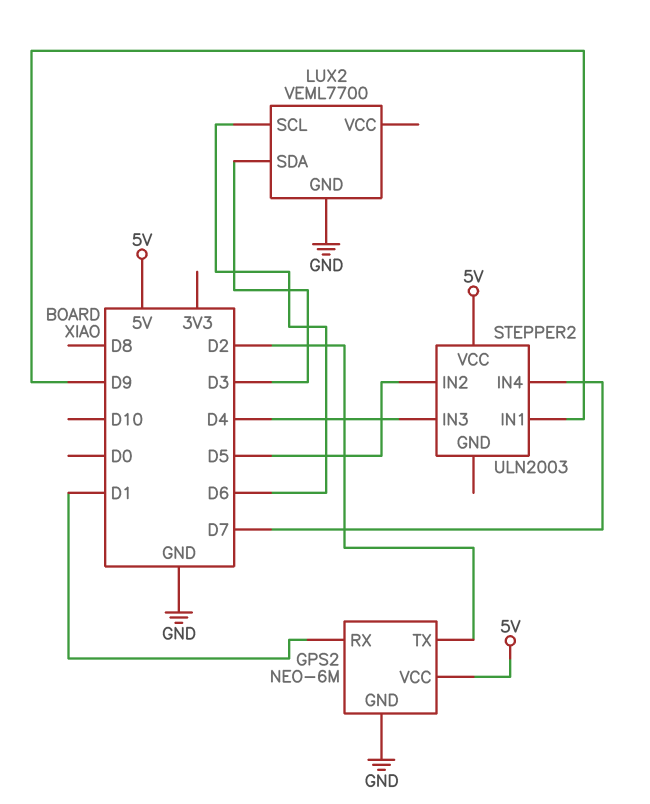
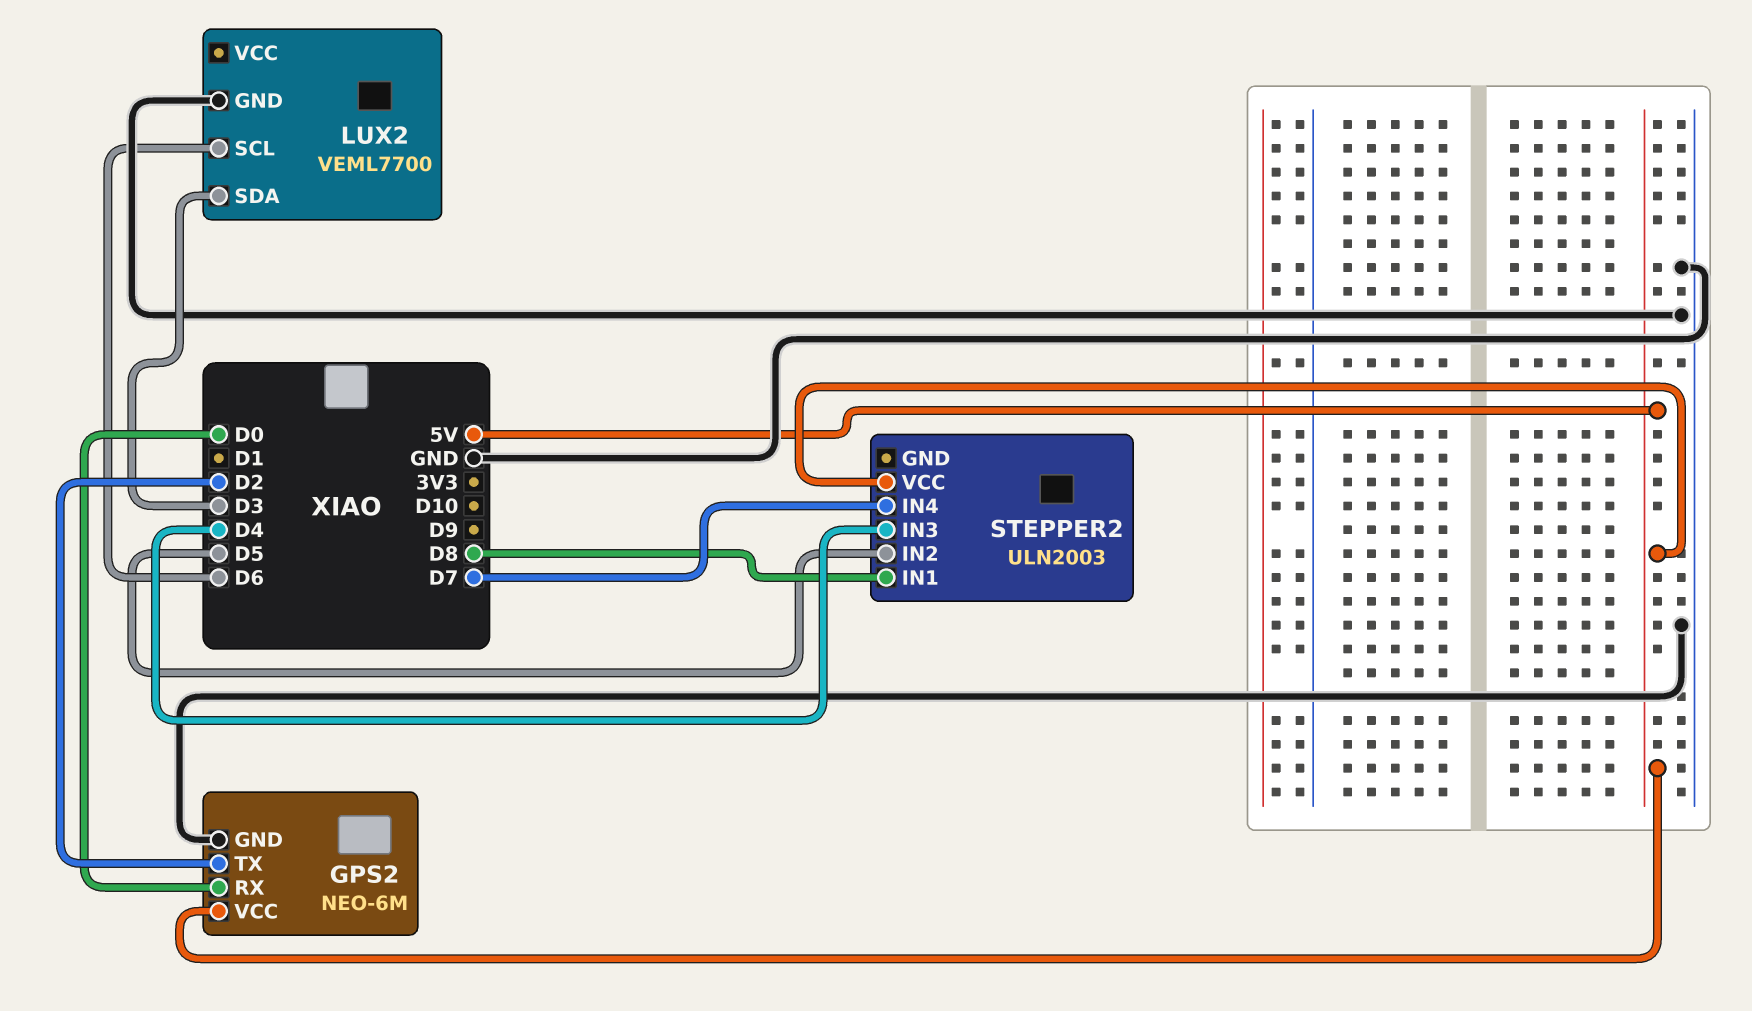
GPS2 pin RX: D1 -> D0
STEPPER2 pin IN1: D9 -> D8

